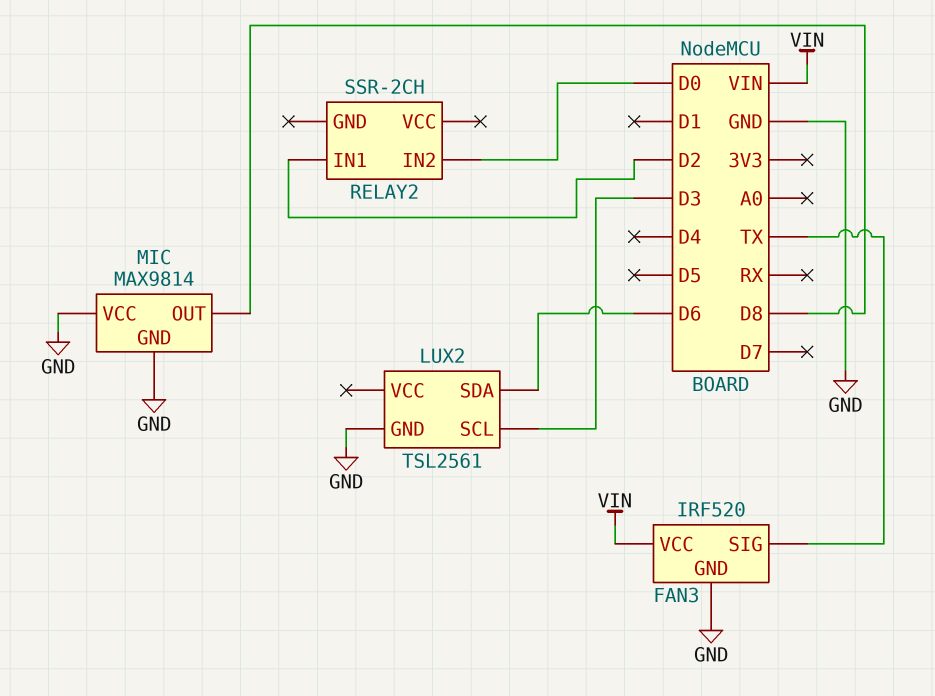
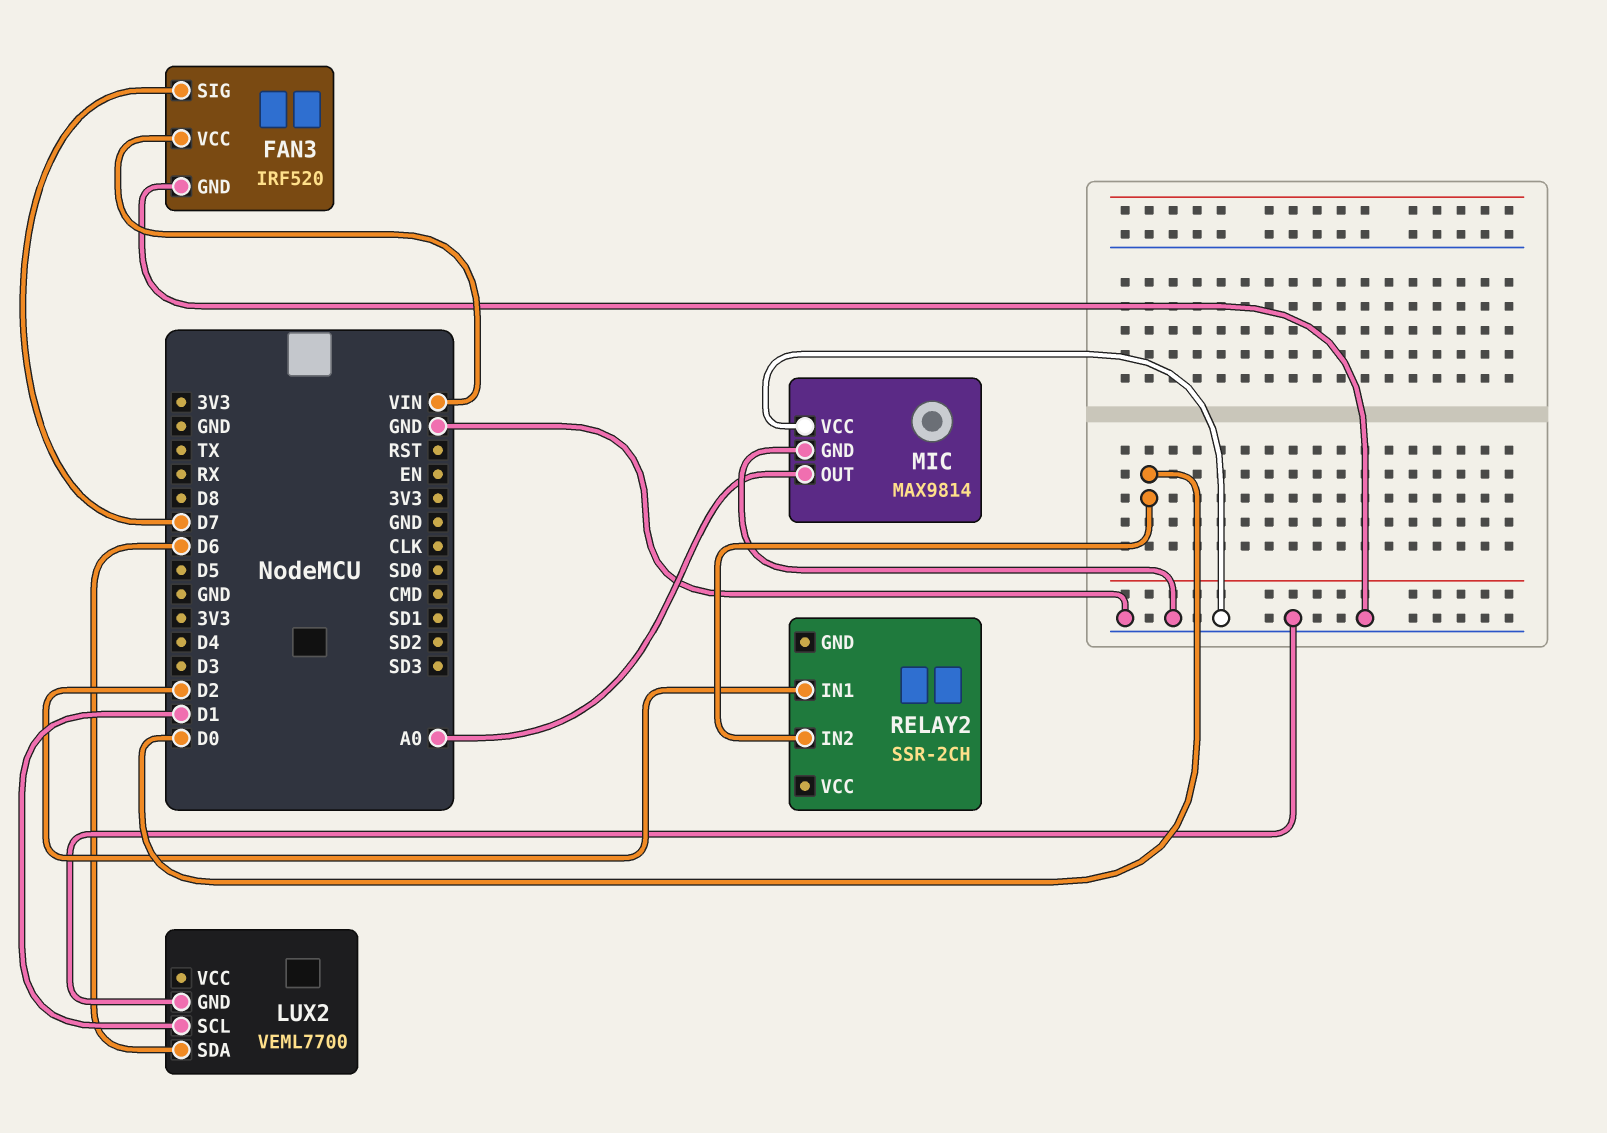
FAN3 pin SIG: TX -> D7
LUX2: TSL2561 -> VEML7700
LUX2 pin SCL: D3 -> D1
MIC pin OUT: D8 -> A0

